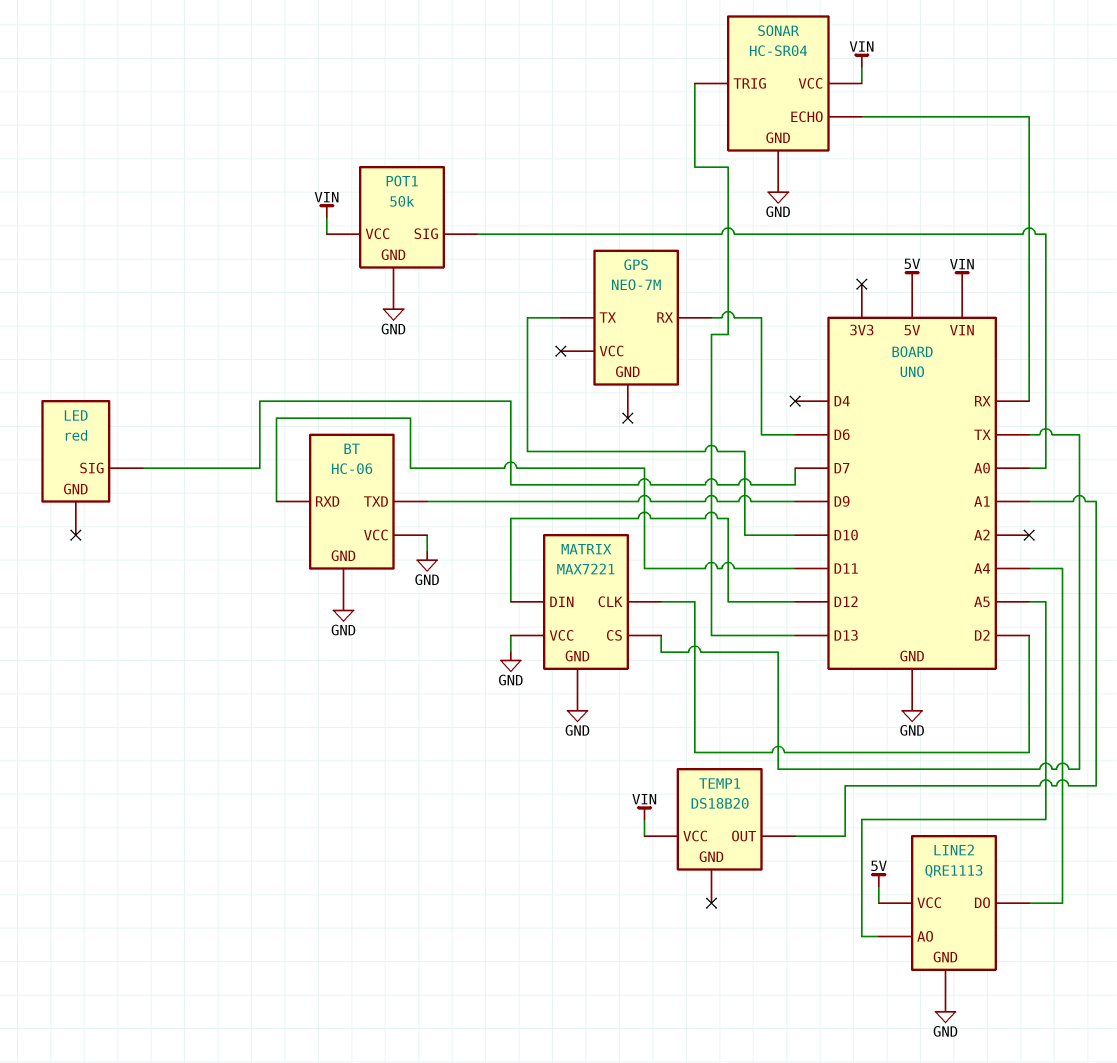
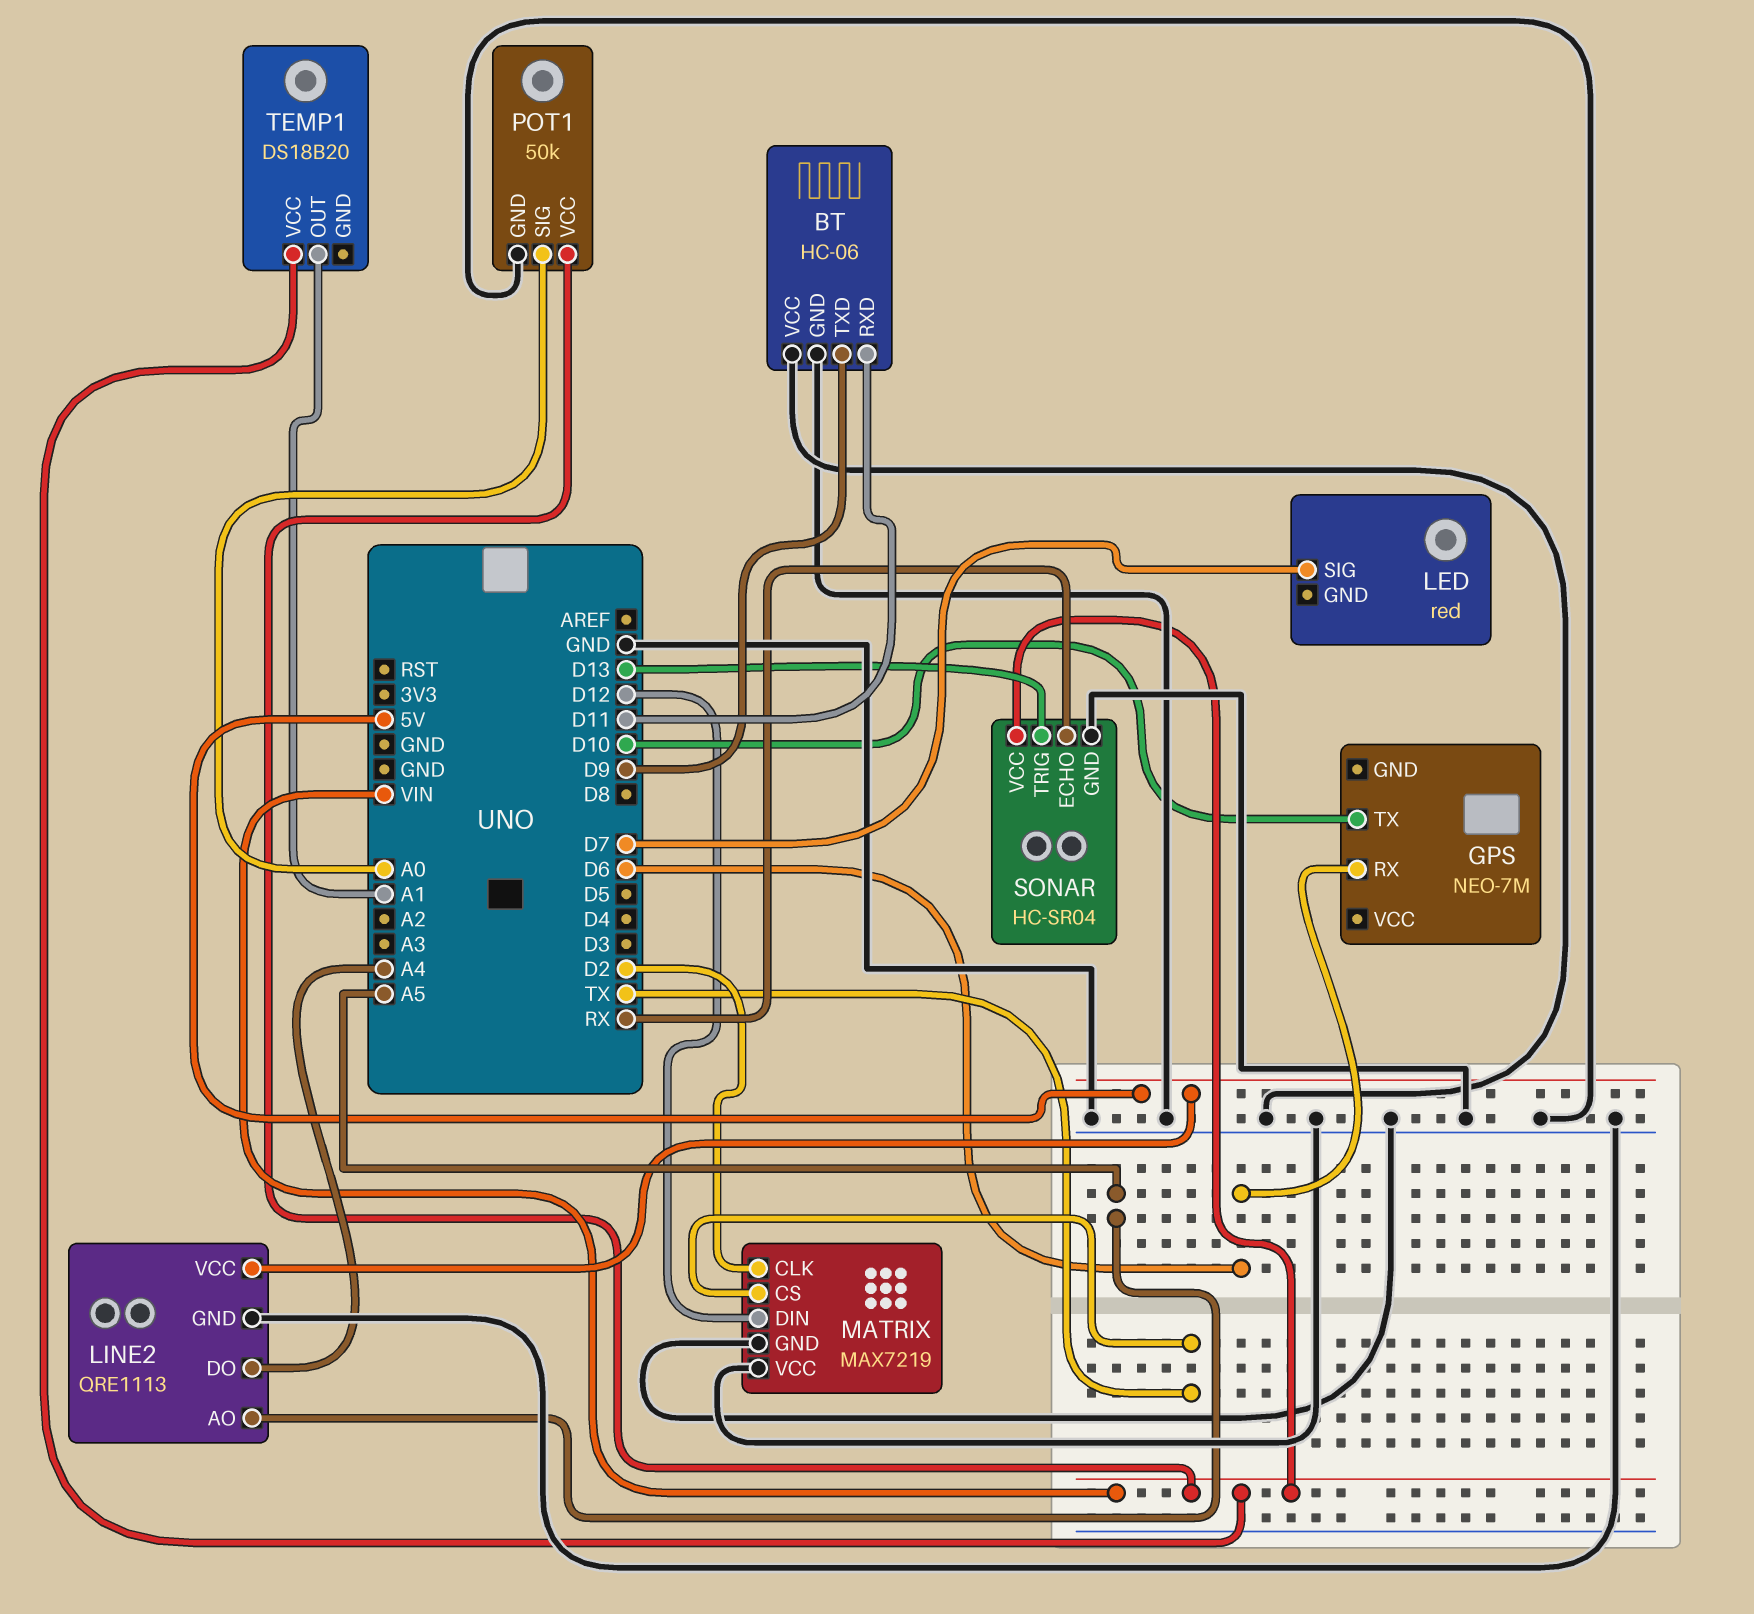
MATRIX: MAX7221 -> MAX7219

